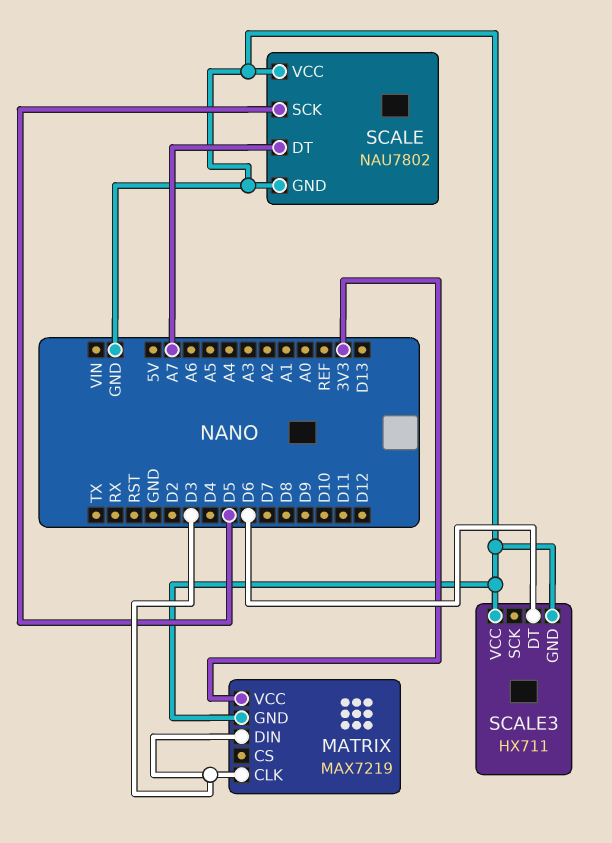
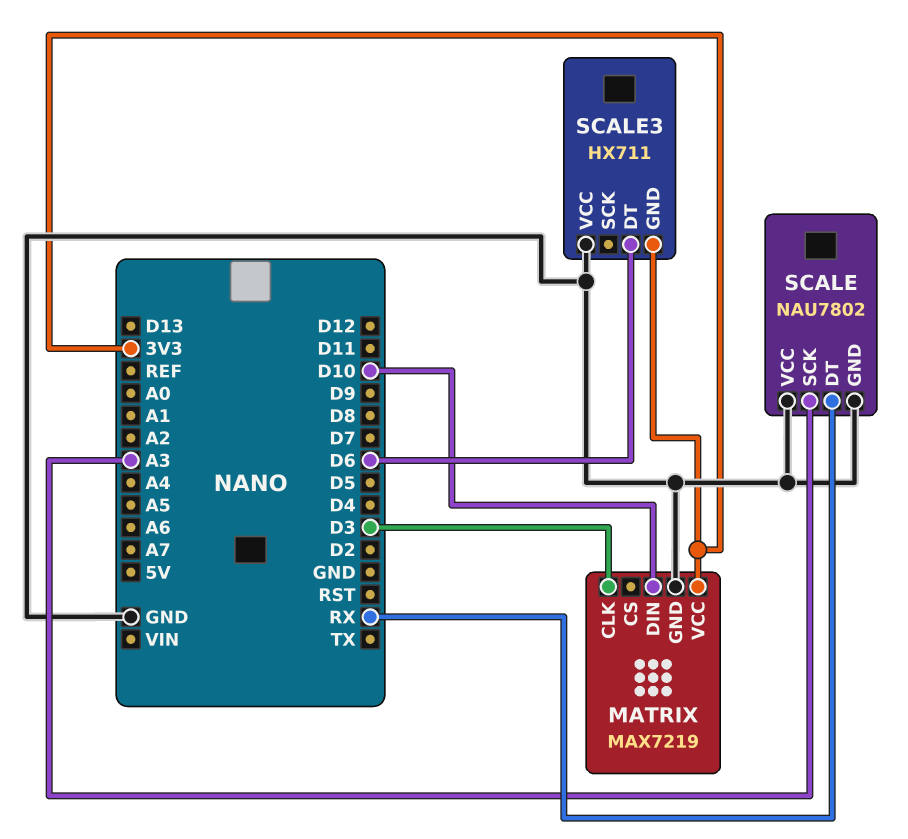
MATRIX pin DIN: D3 -> D10
SCALE pin DT: A7 -> RX
SCALE pin SCK: D5 -> A3
SCALE3 pin GND: GND -> 3V3

